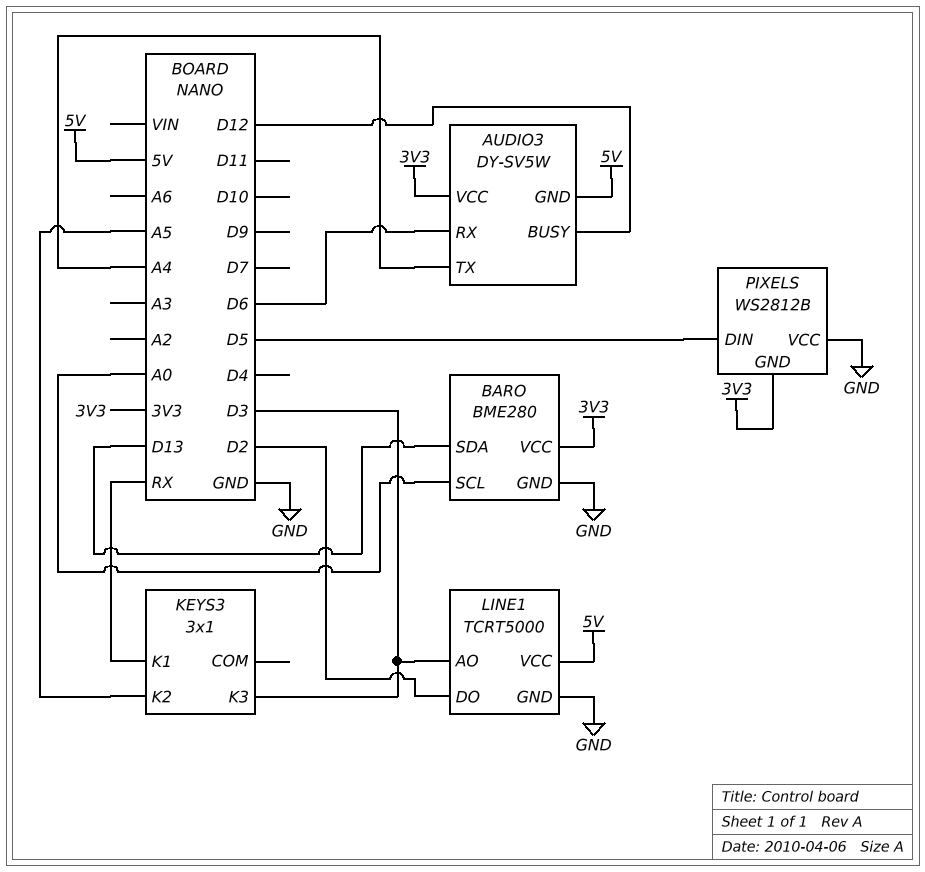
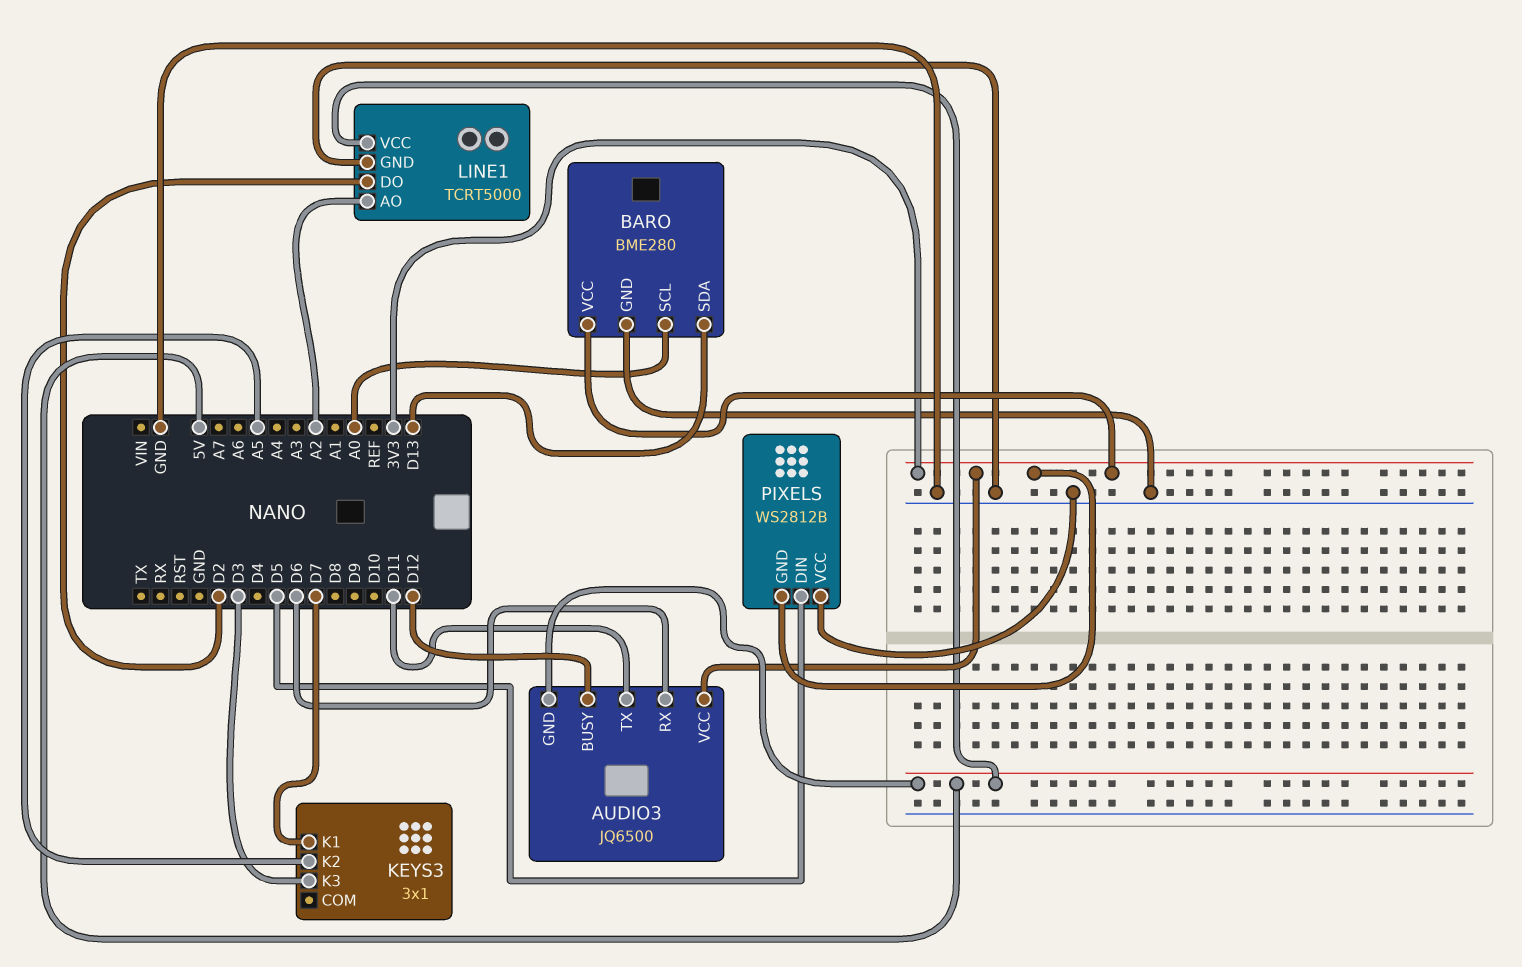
AUDIO3: DY-SV5W -> JQ6500
AUDIO3 pin TX: A4 -> D11
KEYS3 pin K1: RX -> D7
LINE1 pin AO: D3 -> A2

